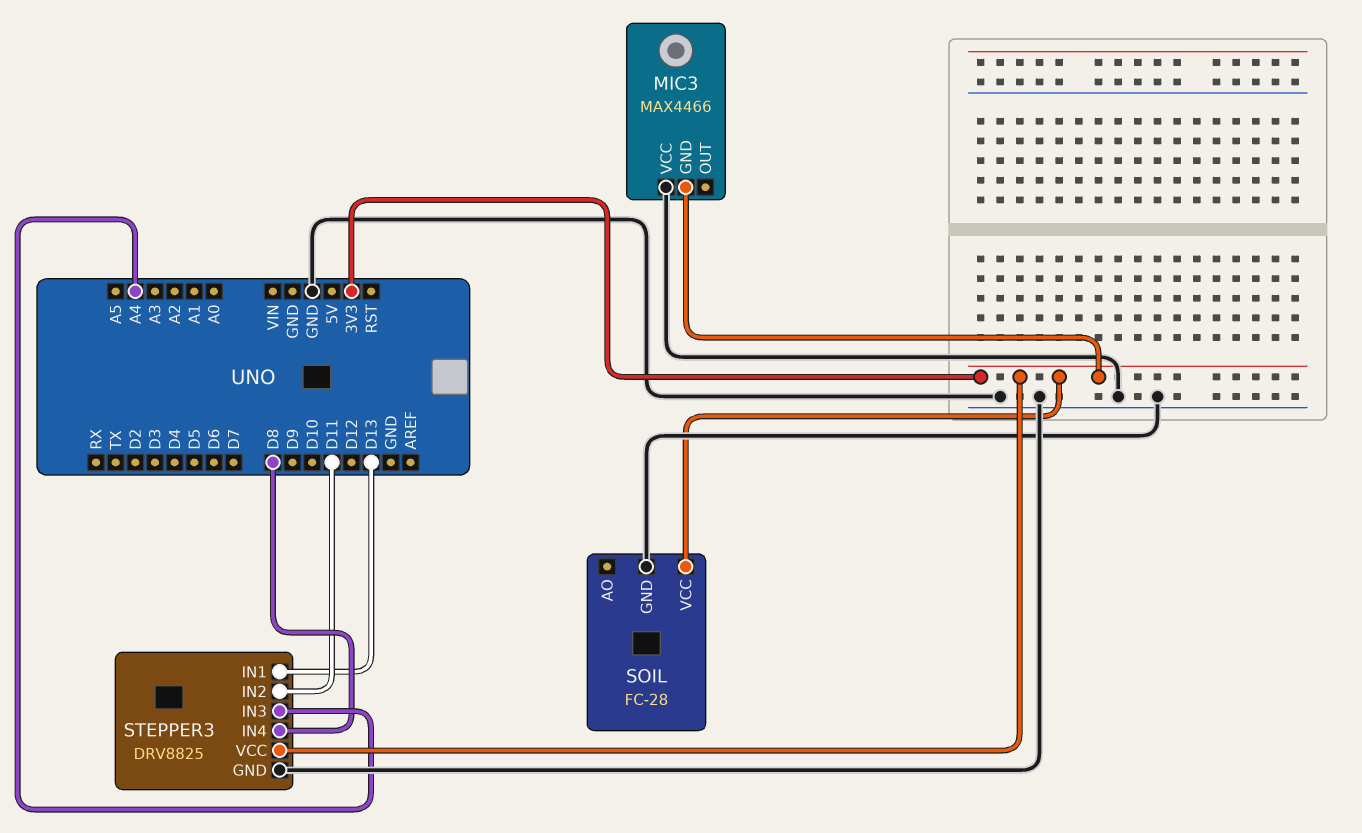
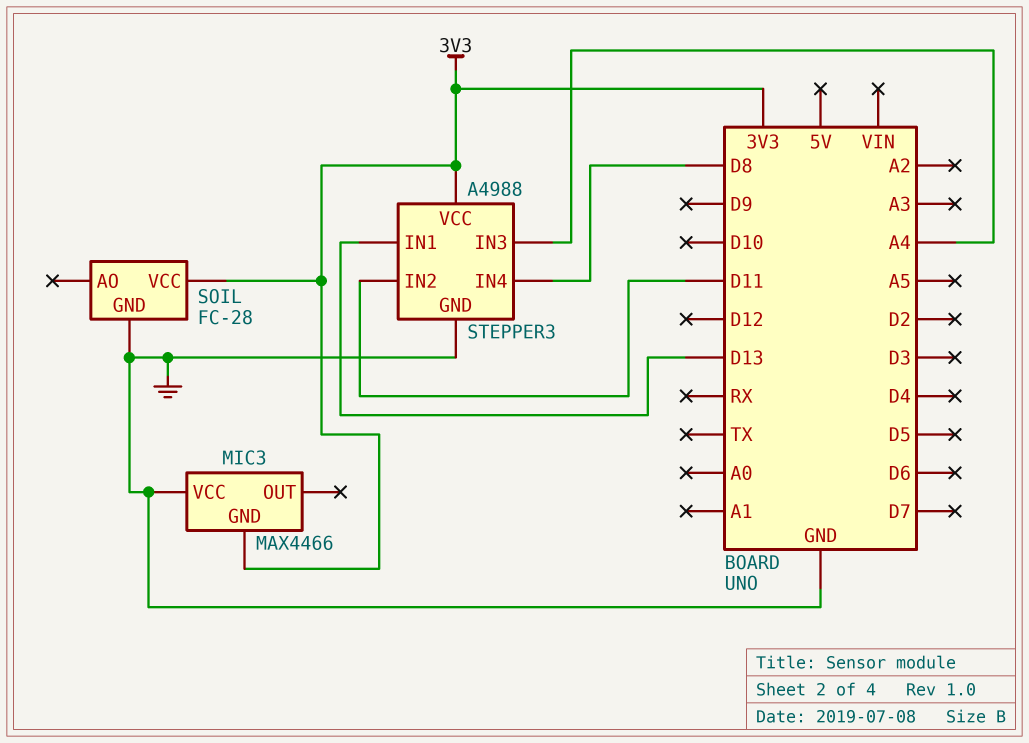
STEPPER3: DRV8825 -> A4988

